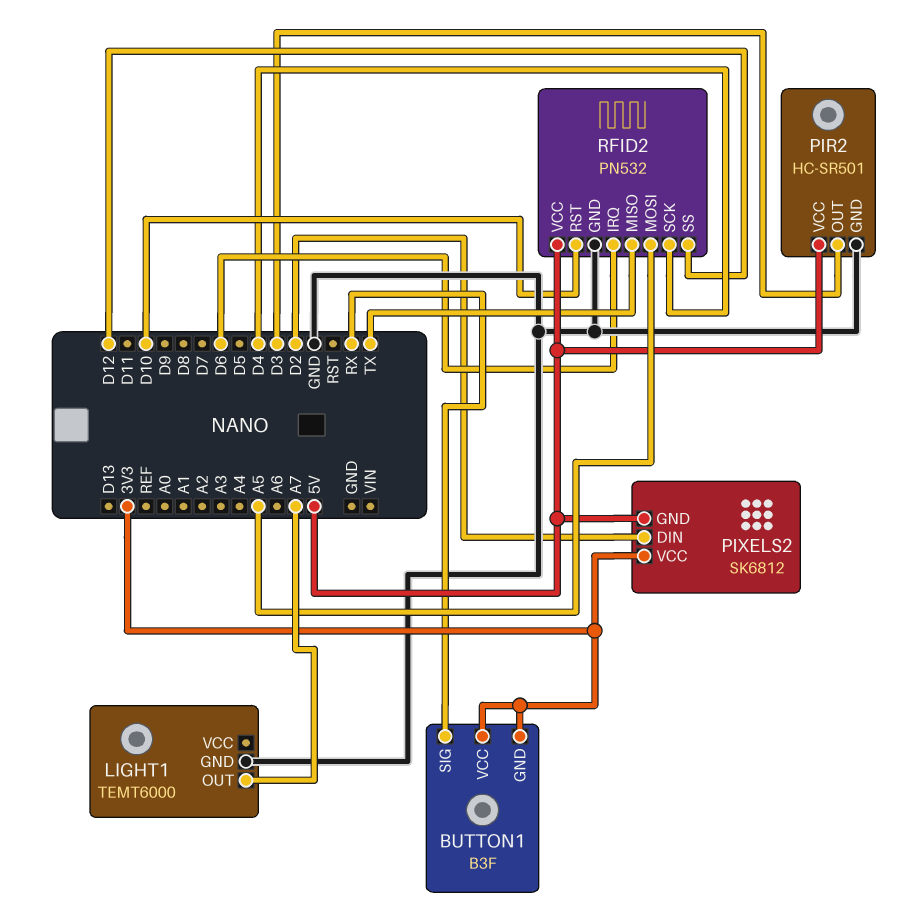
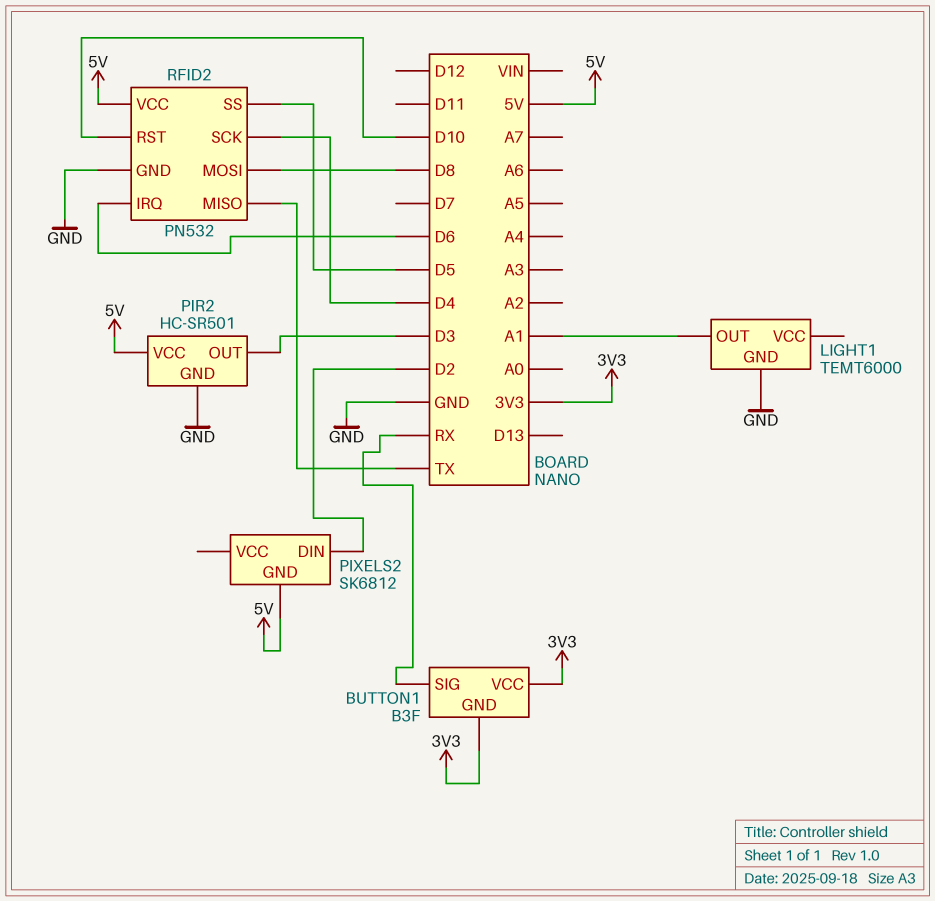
LIGHT1 pin OUT: A7 -> A1
PIXELS2 pin VCC: 3V3 -> none
RFID2 pin MOSI: A5 -> D8
RFID2 pin SS: D12 -> D5

